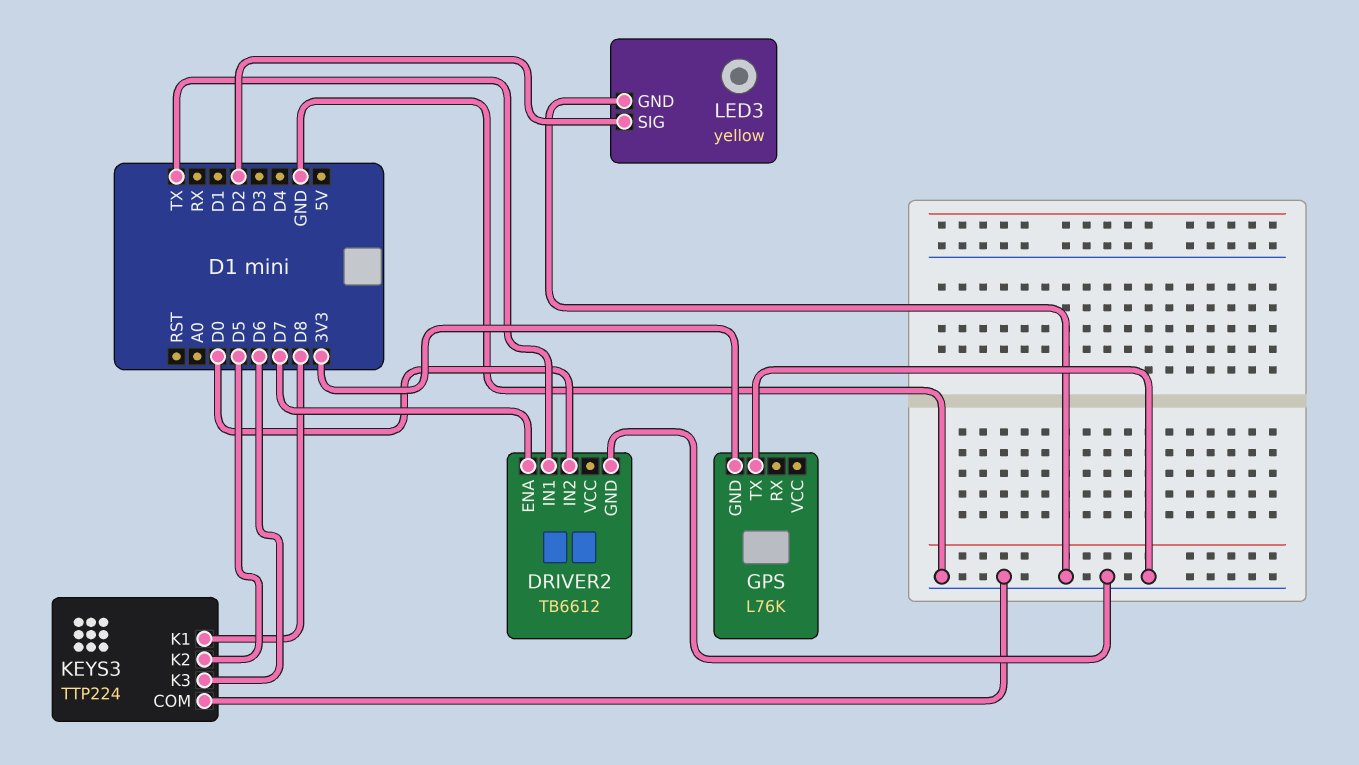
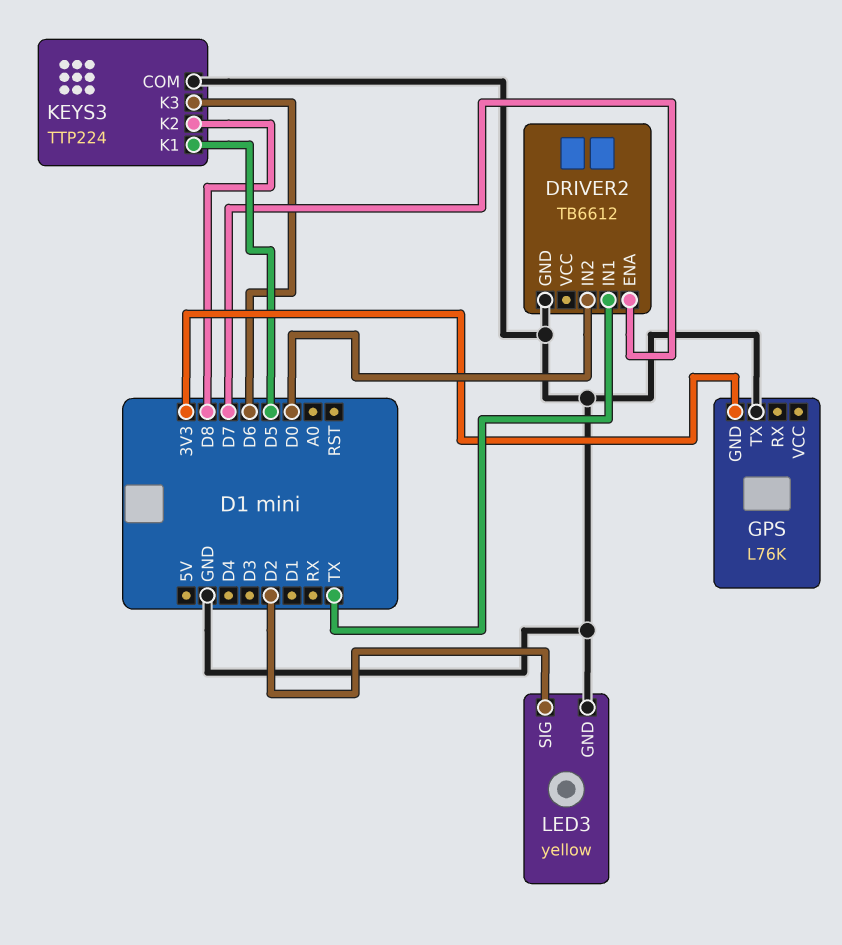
KEYS3 pin K1: D8 -> D5
KEYS3 pin K2: D5 -> D8

